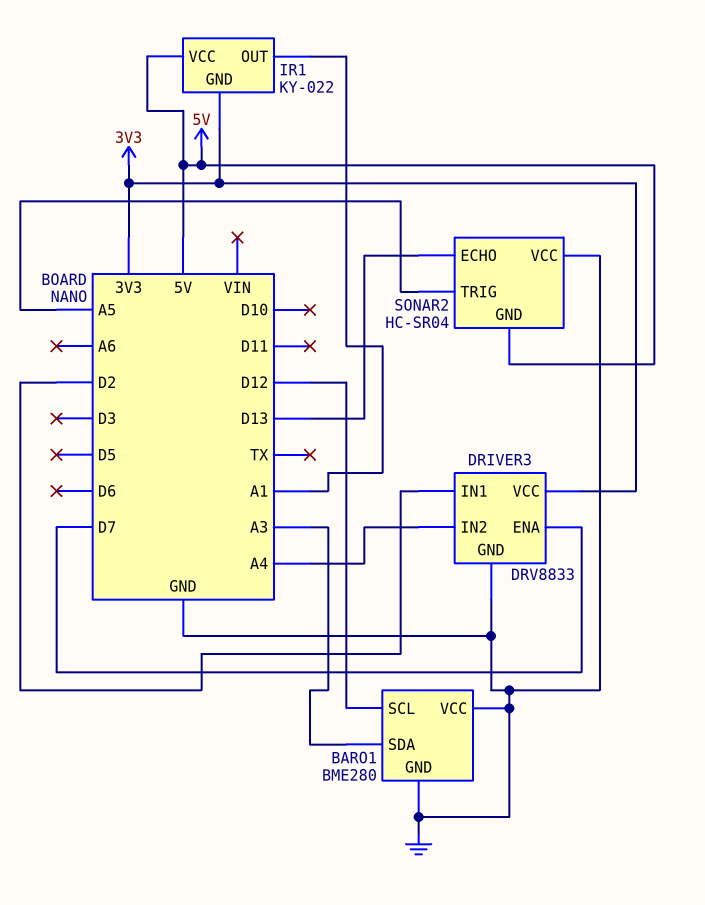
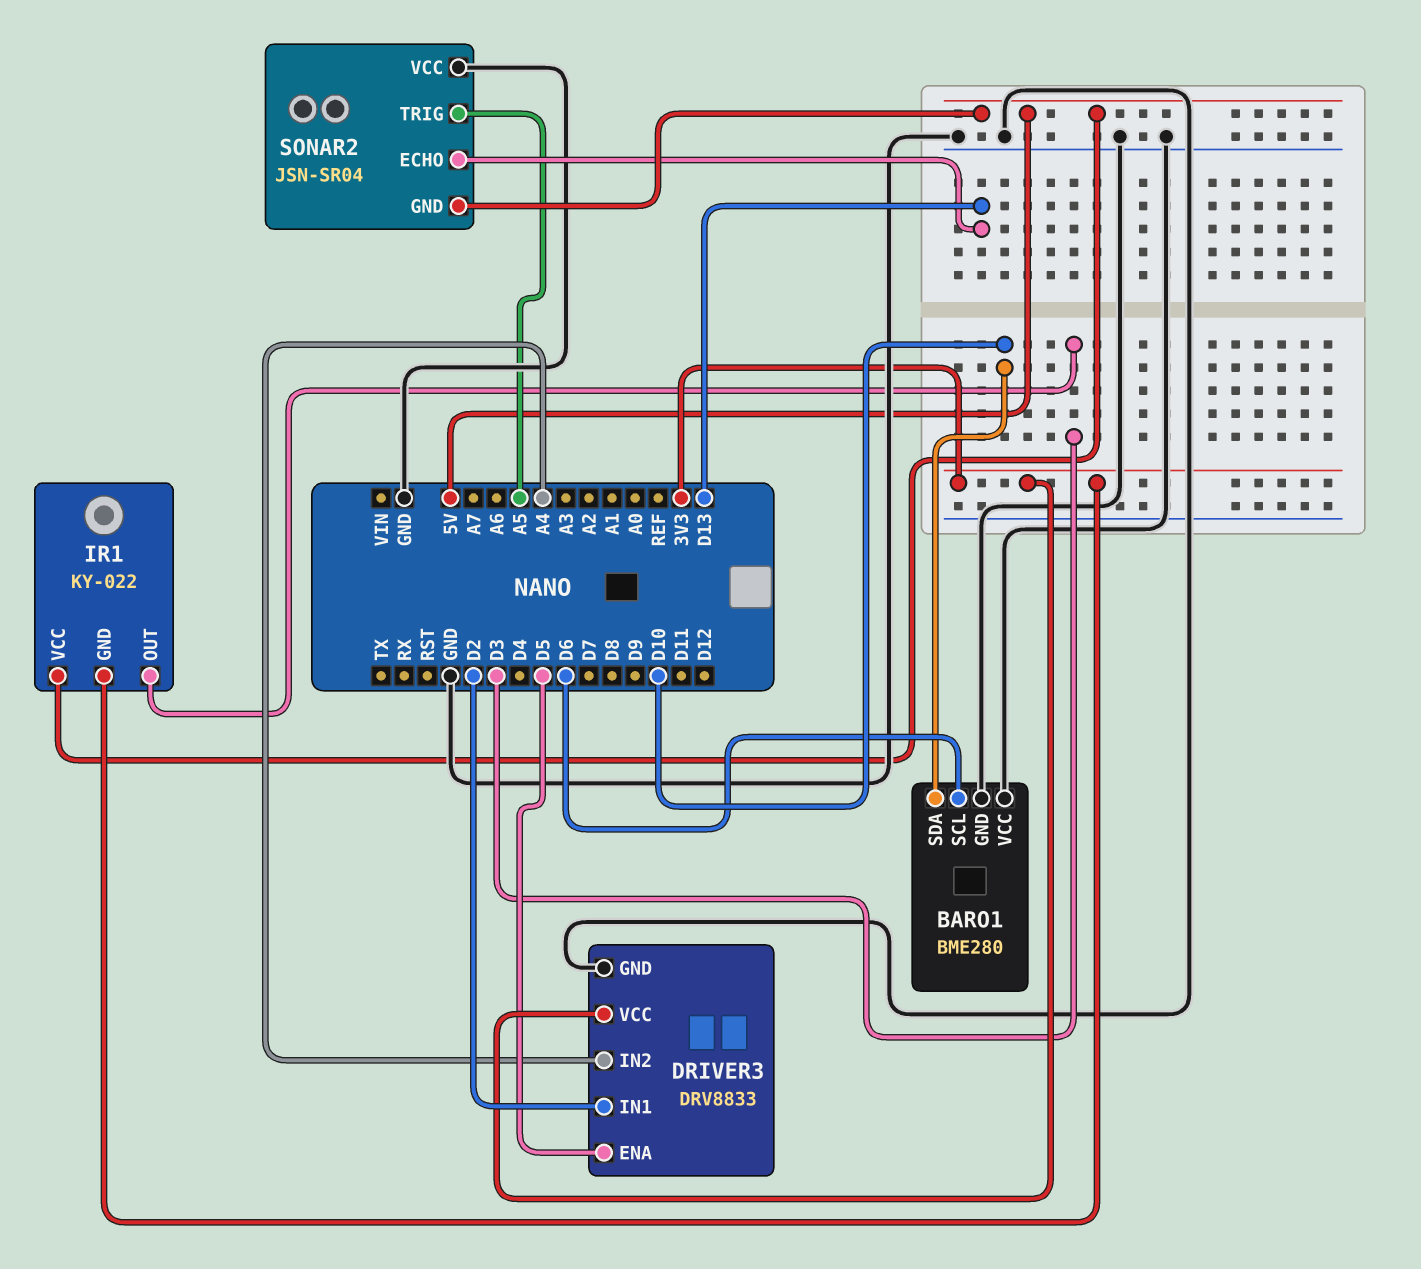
BARO1 pin SCL: D12 -> D6
BARO1 pin SDA: A3 -> D10
DRIVER3 pin ENA: D7 -> D5
IR1 pin OUT: A1 -> D3
SONAR2: HC-SR04 -> JSN-SR04

